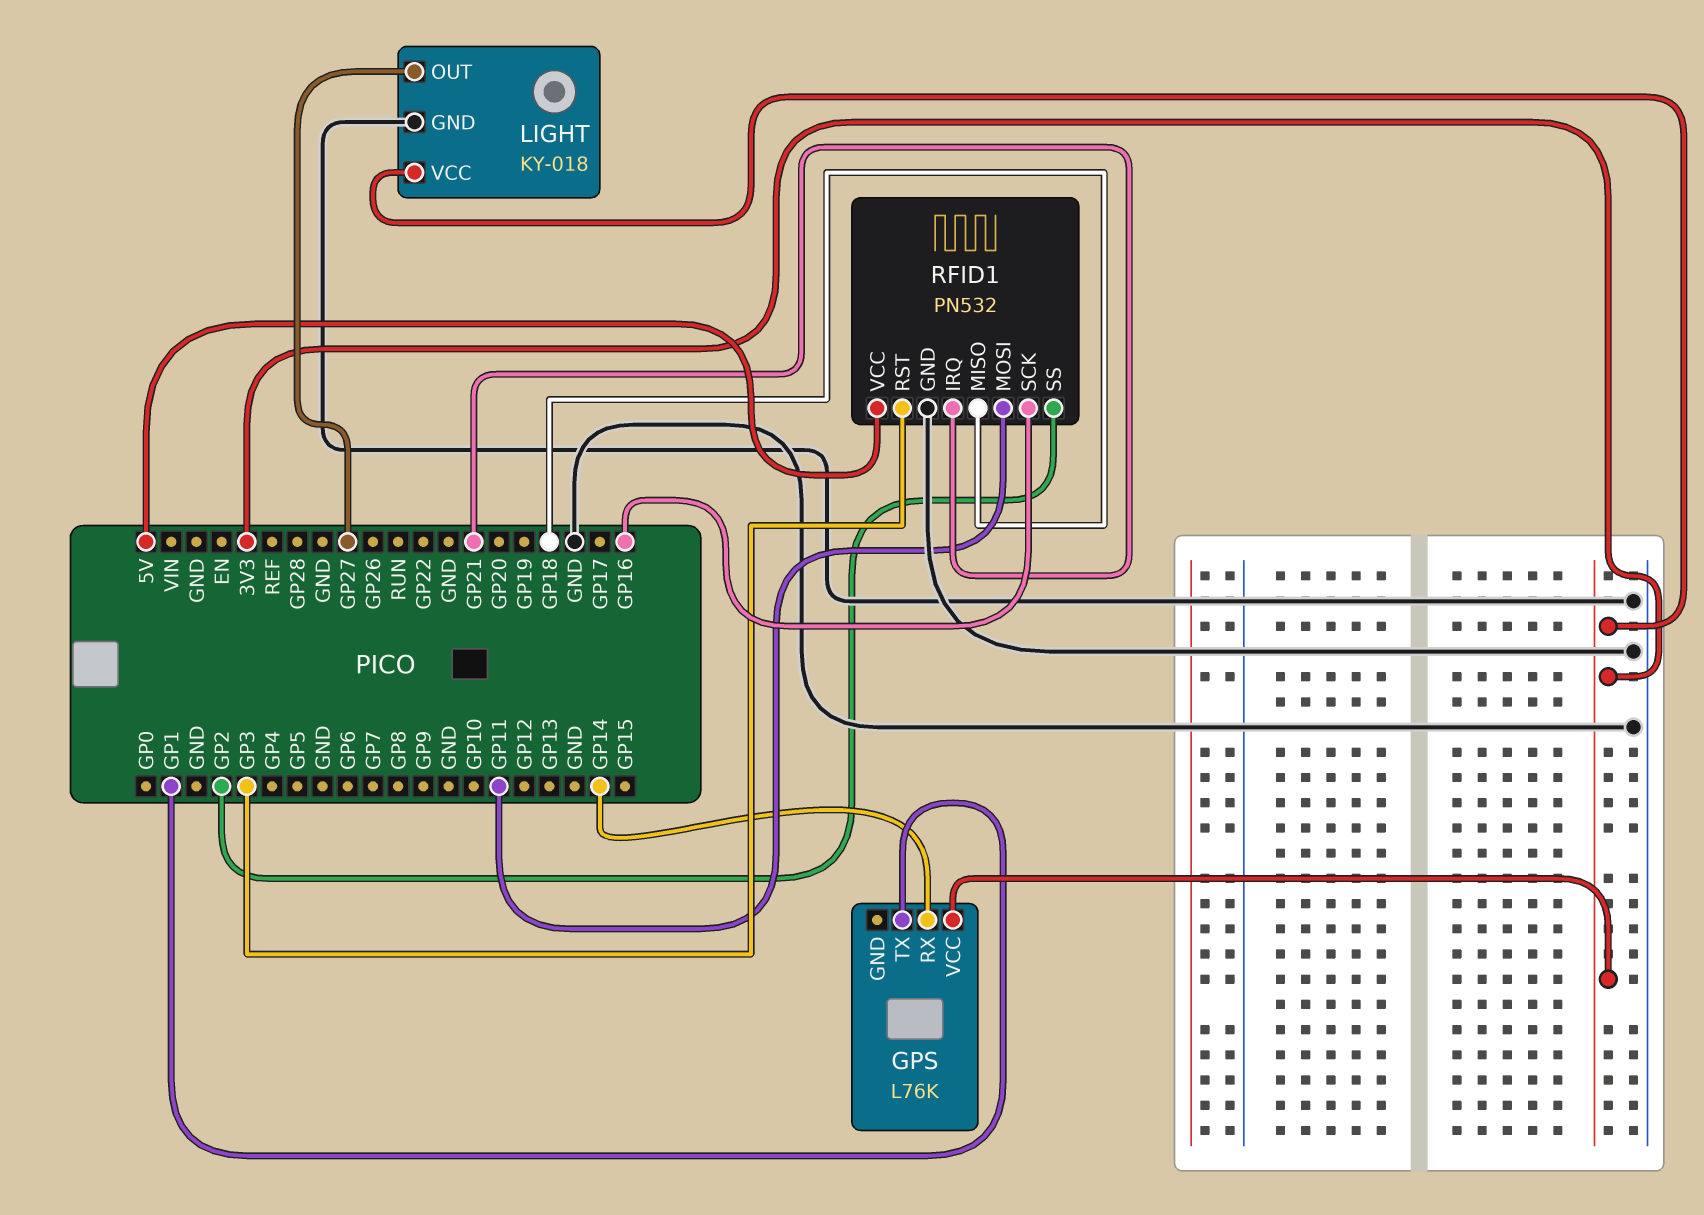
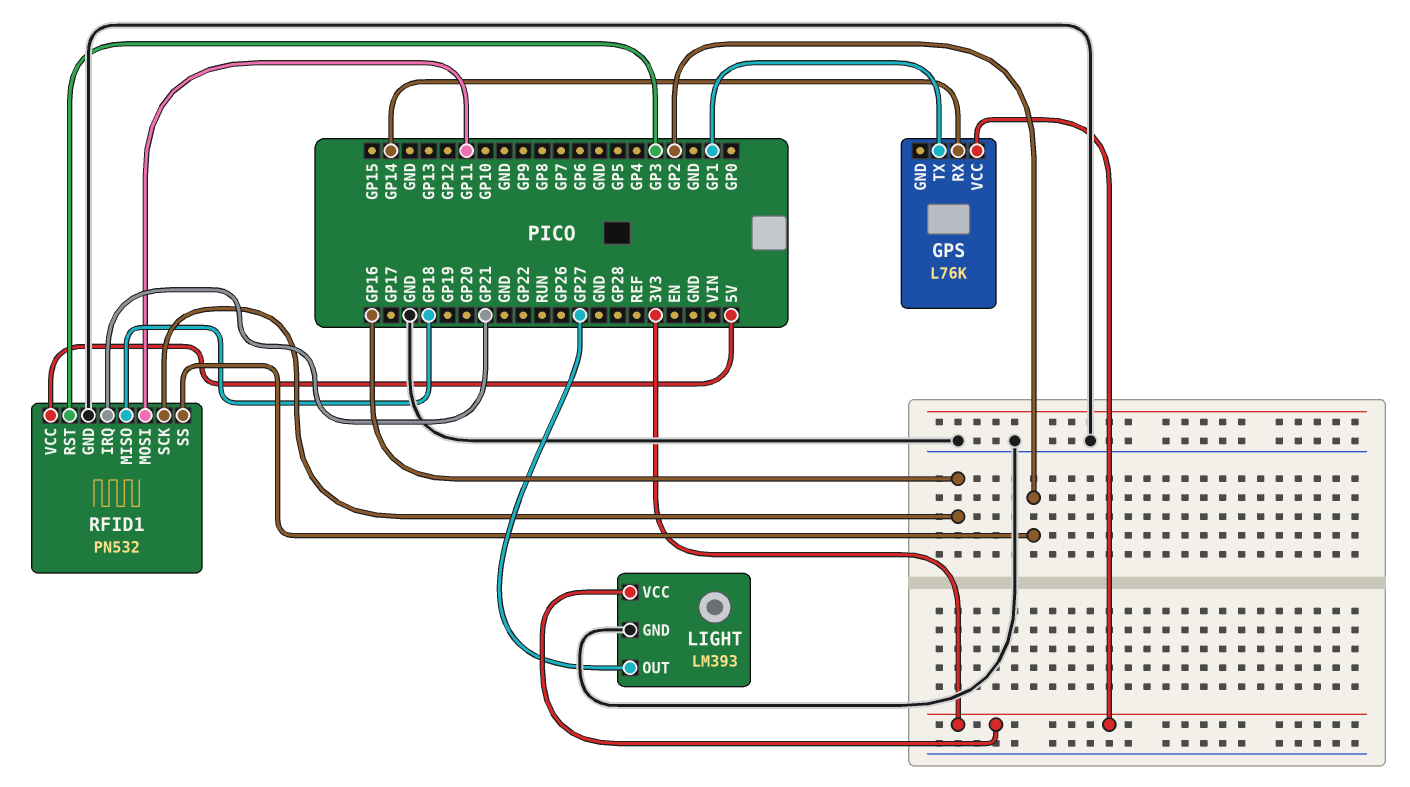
LIGHT: KY-018 -> LM393

